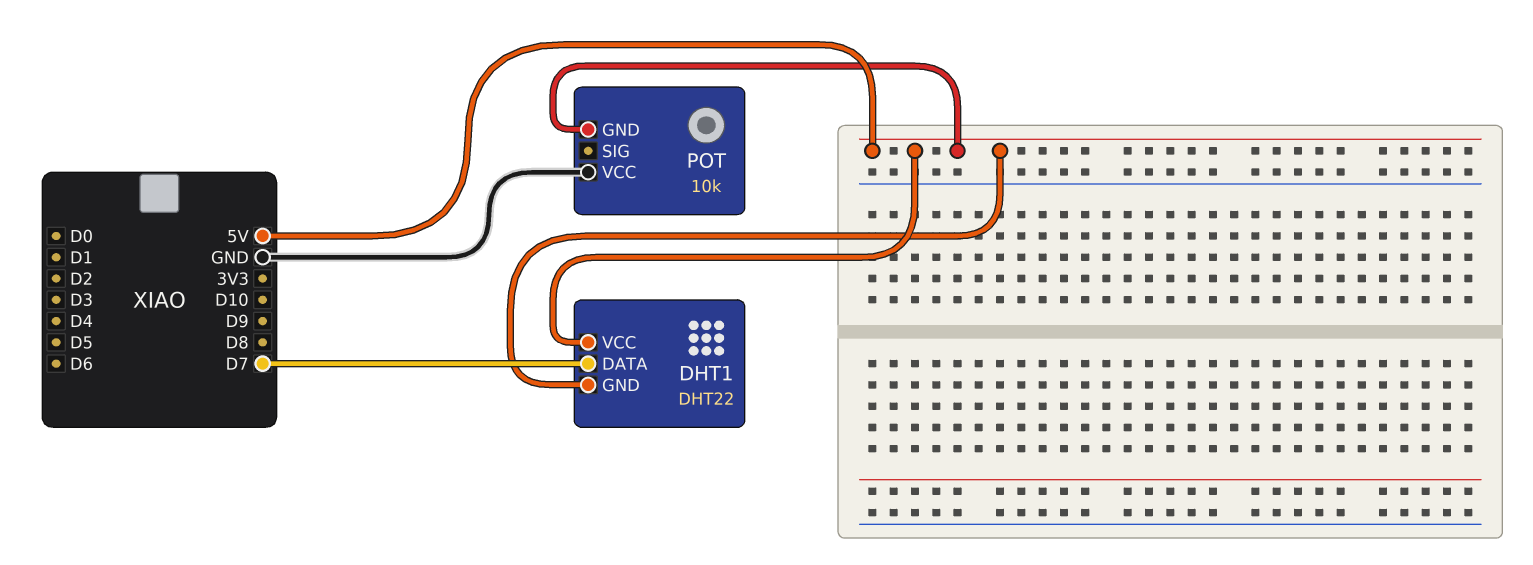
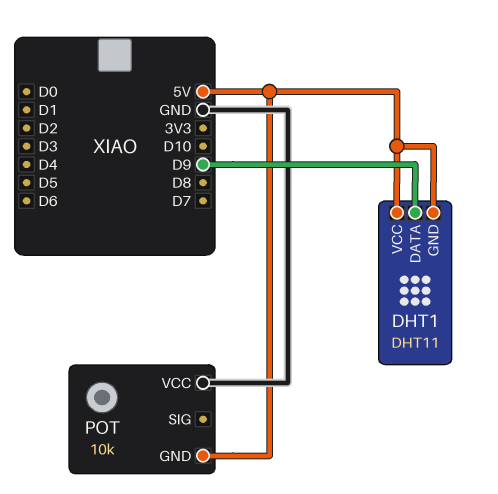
DHT1: DHT22 -> DHT11
DHT1 pin DATA: D7 -> D9

